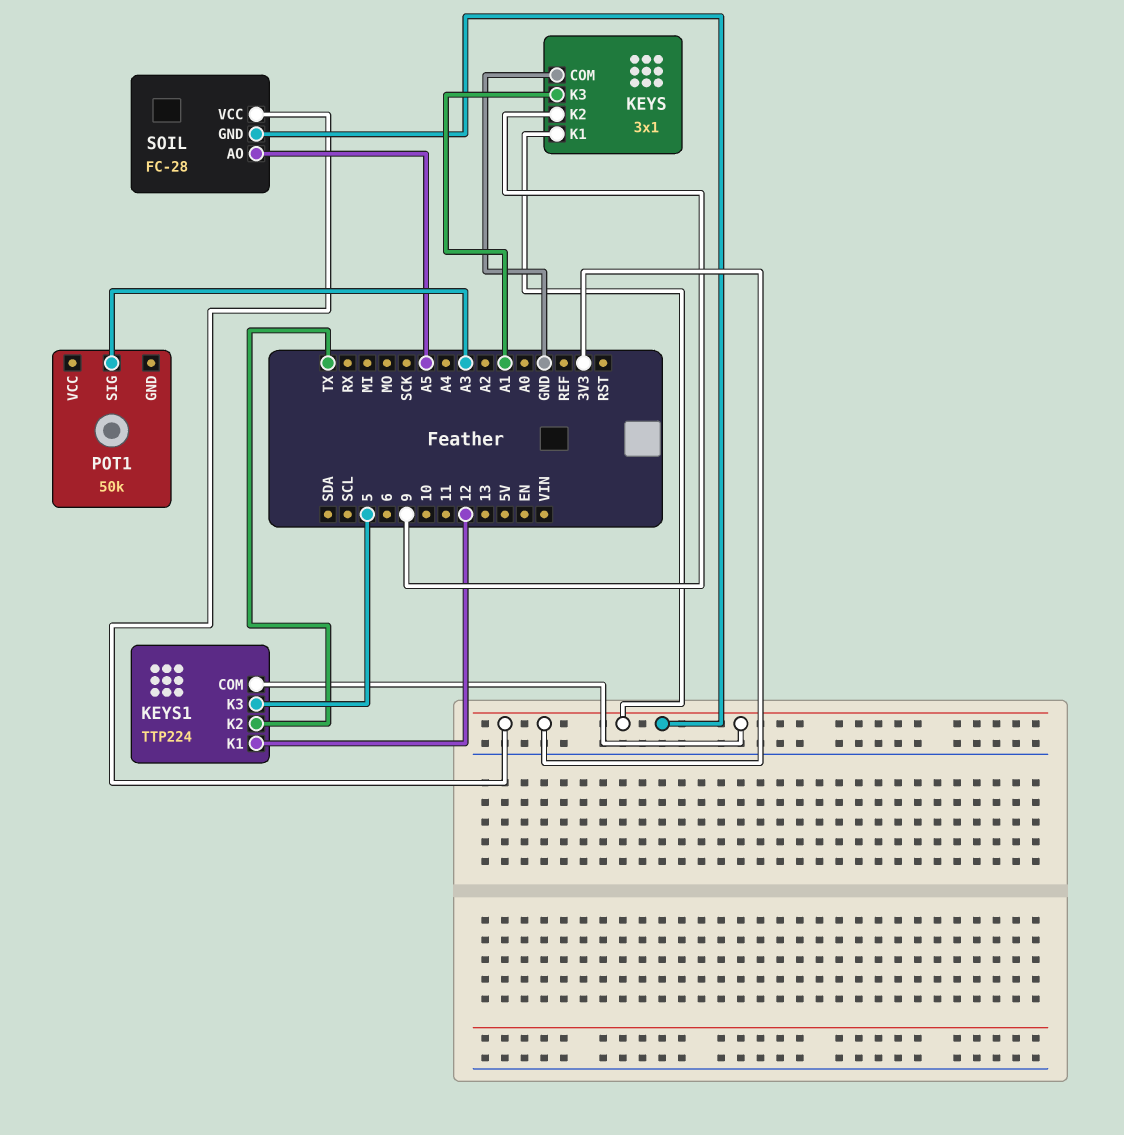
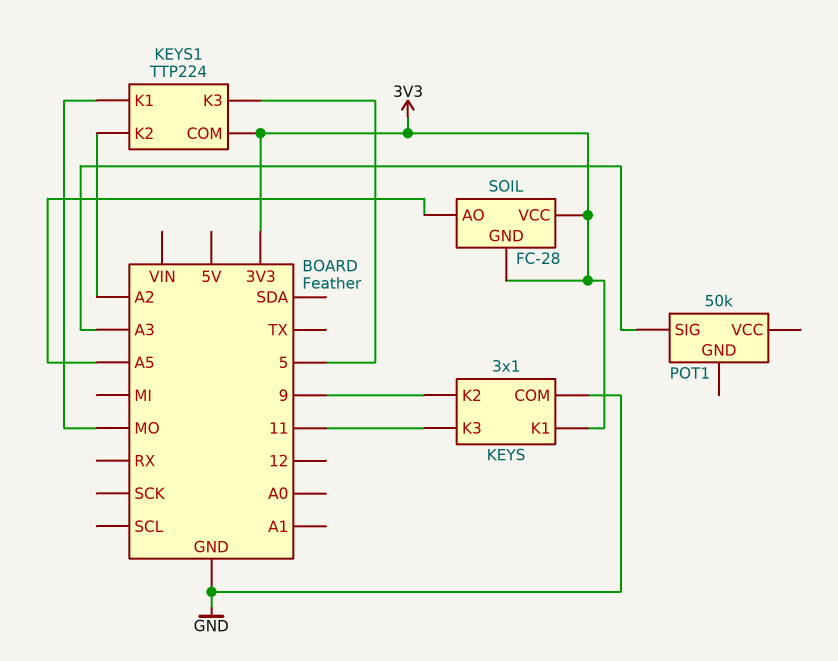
KEYS pin K3: A1 -> 11
KEYS1 pin K1: 12 -> MO
KEYS1 pin K2: TX -> A2

